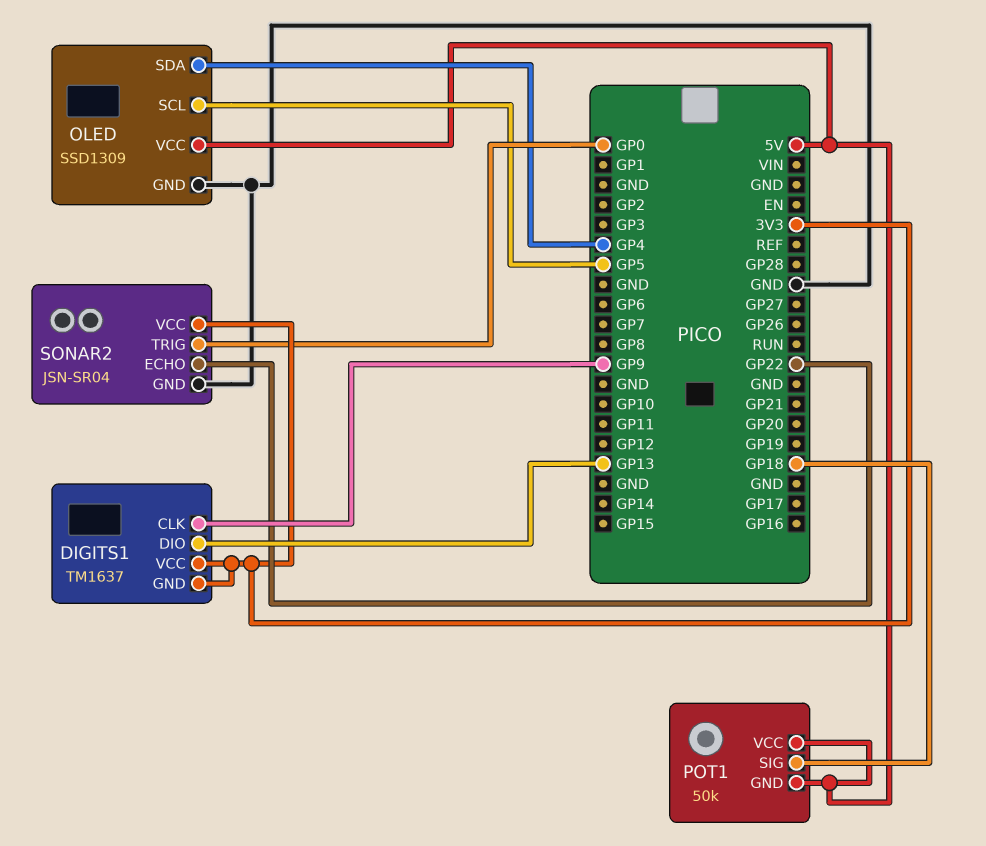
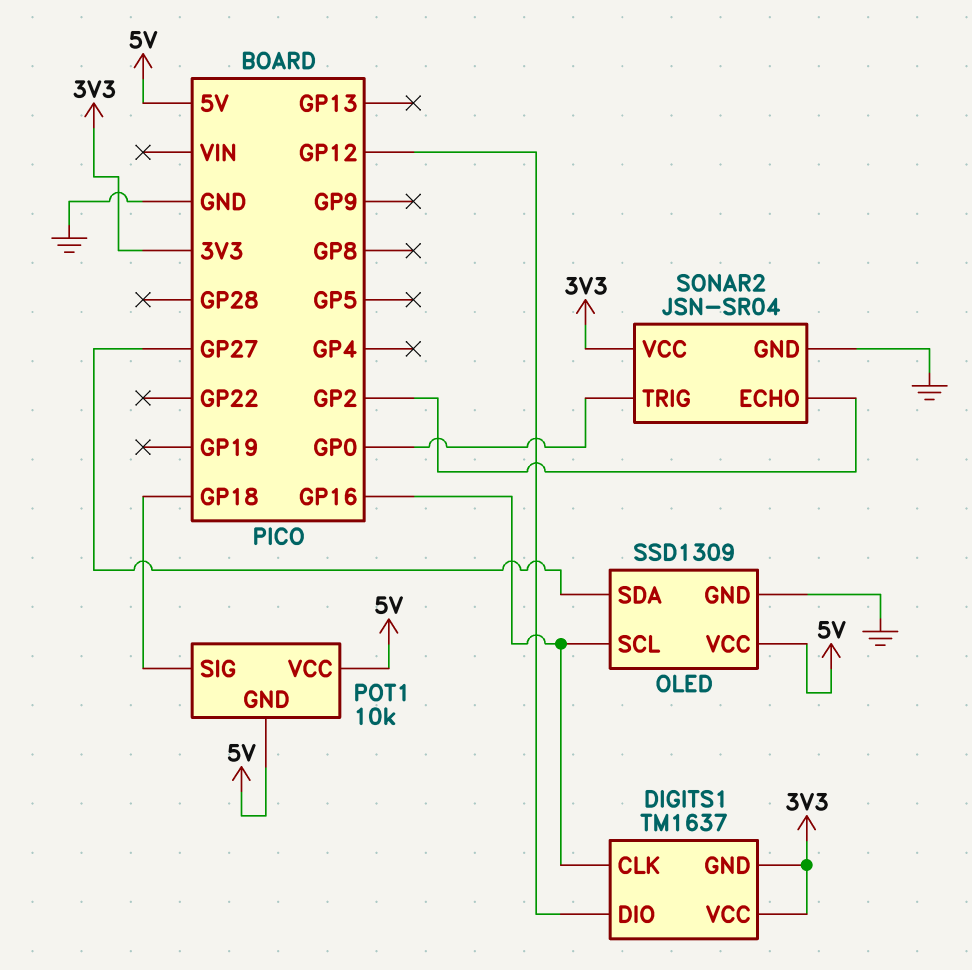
DIGITS1 pin CLK: GP9 -> GP16
DIGITS1 pin DIO: GP13 -> GP12
OLED pin SCL: GP5 -> GP16
OLED pin SDA: GP4 -> GP27
POT1: 50k -> 10k
SONAR2 pin ECHO: GP22 -> GP2

